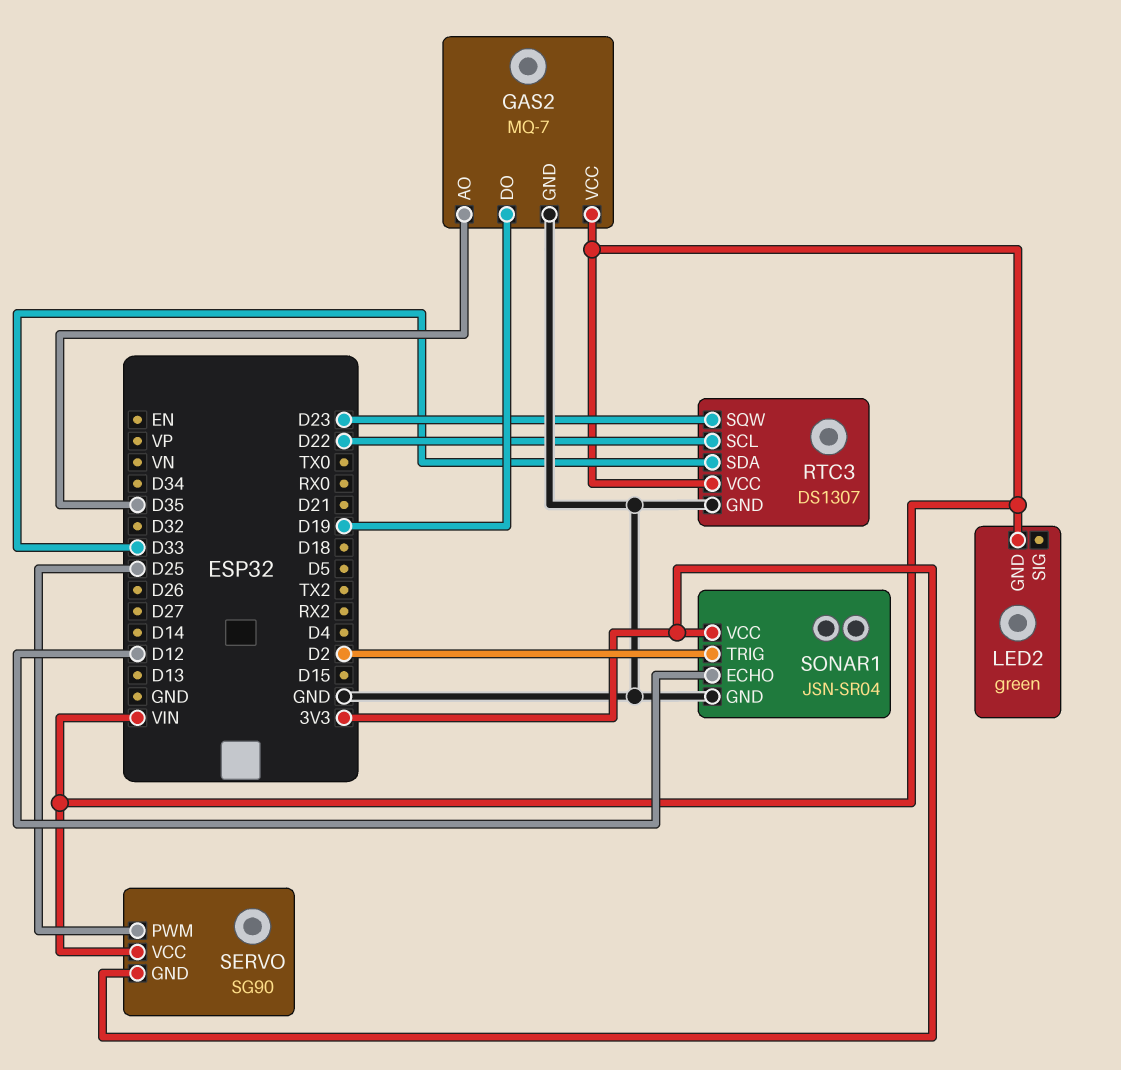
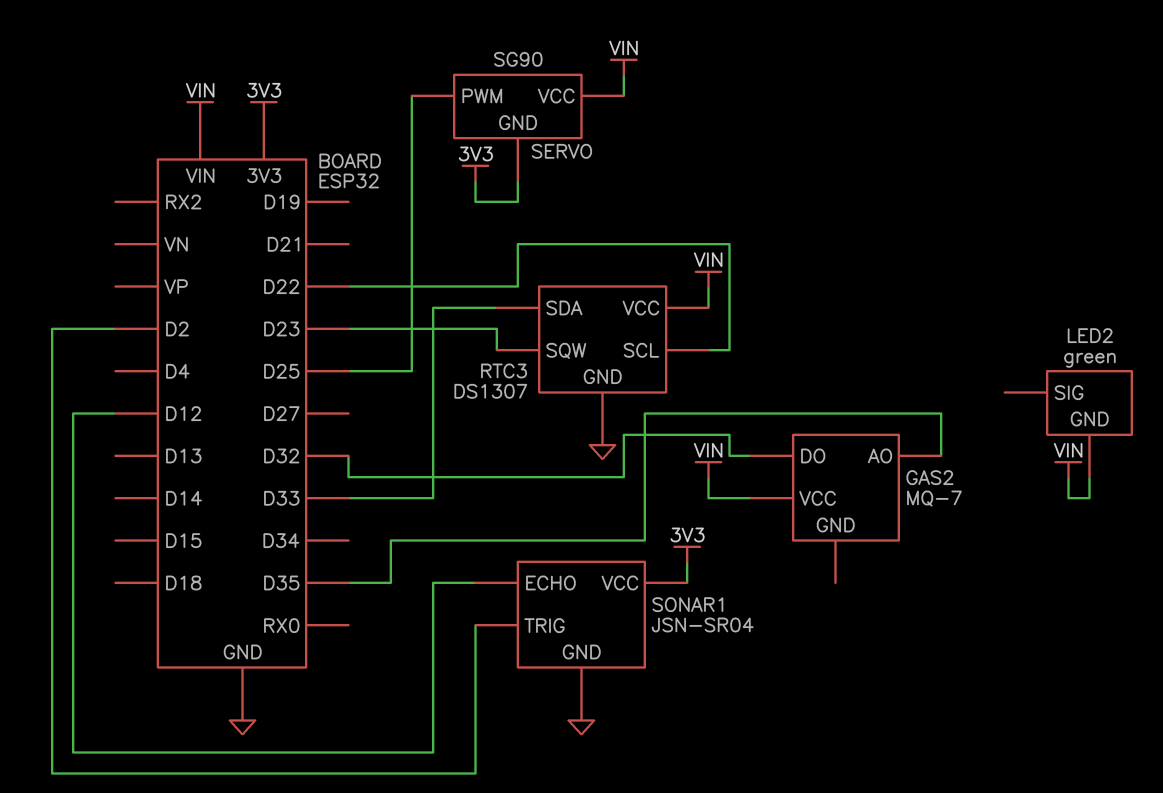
GAS2 pin DO: D19 -> D32
GAS2 pin GND: GND -> none

